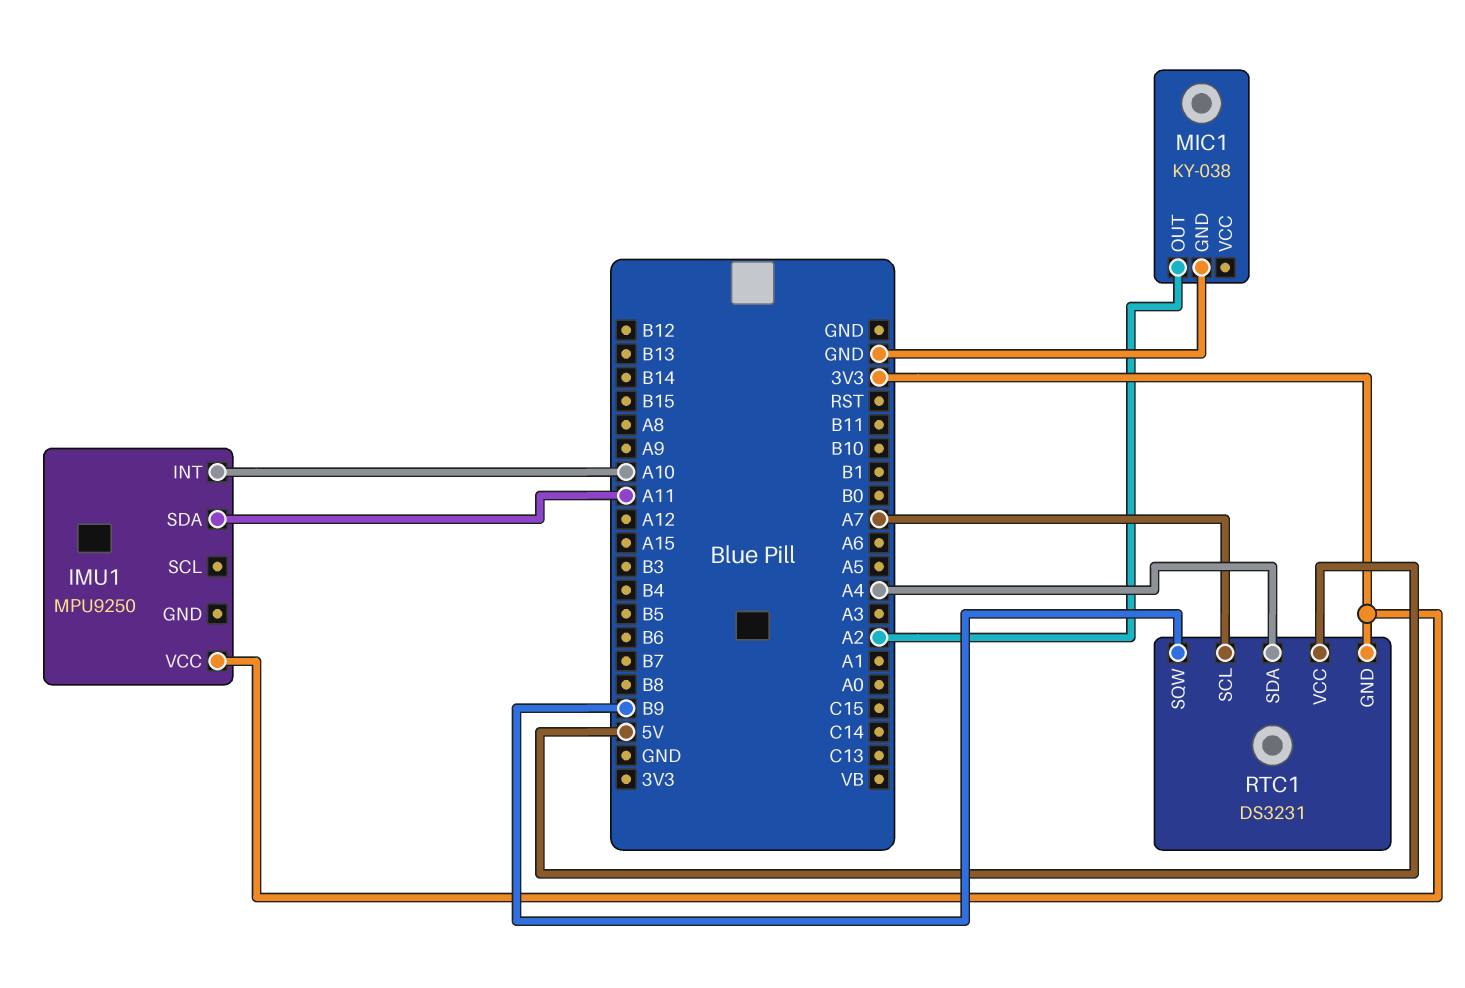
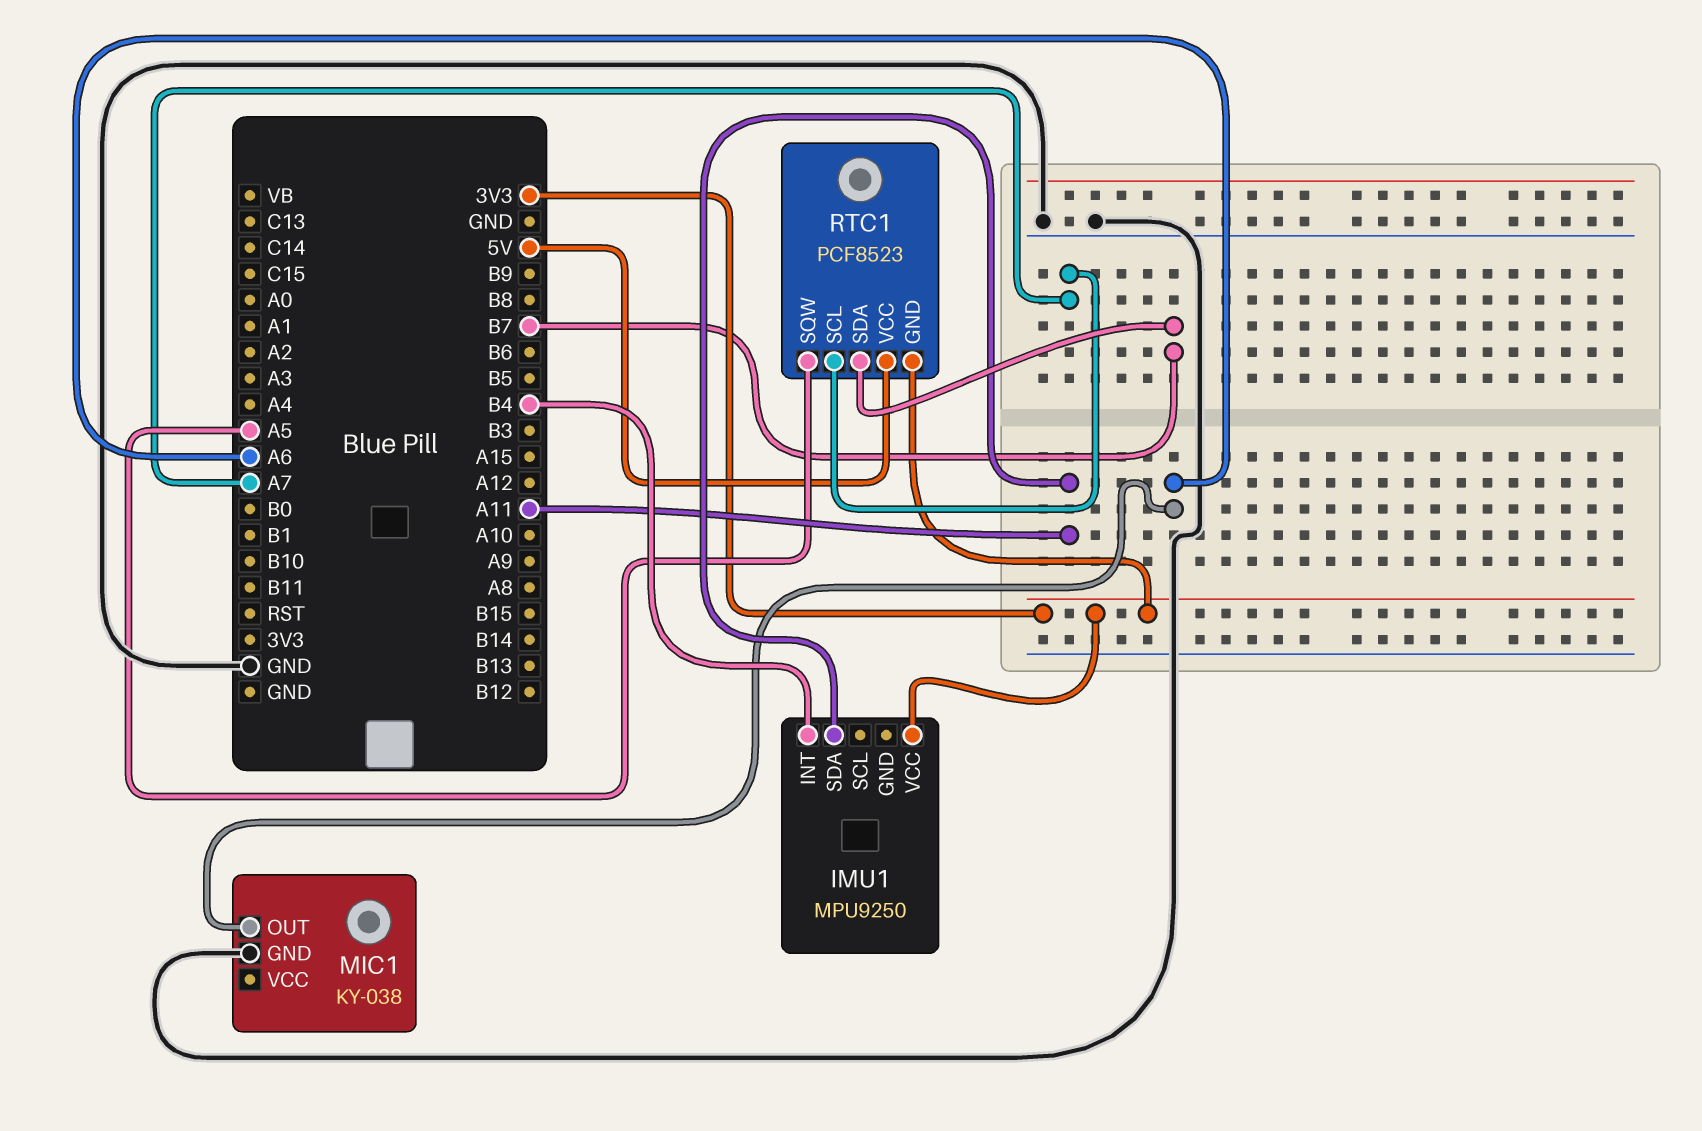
IMU1 pin INT: A10 -> B4
MIC1 pin OUT: A2 -> A6
RTC1: DS3231 -> PCF8523
RTC1 pin SDA: A4 -> B7
RTC1 pin SQW: B9 -> A5

